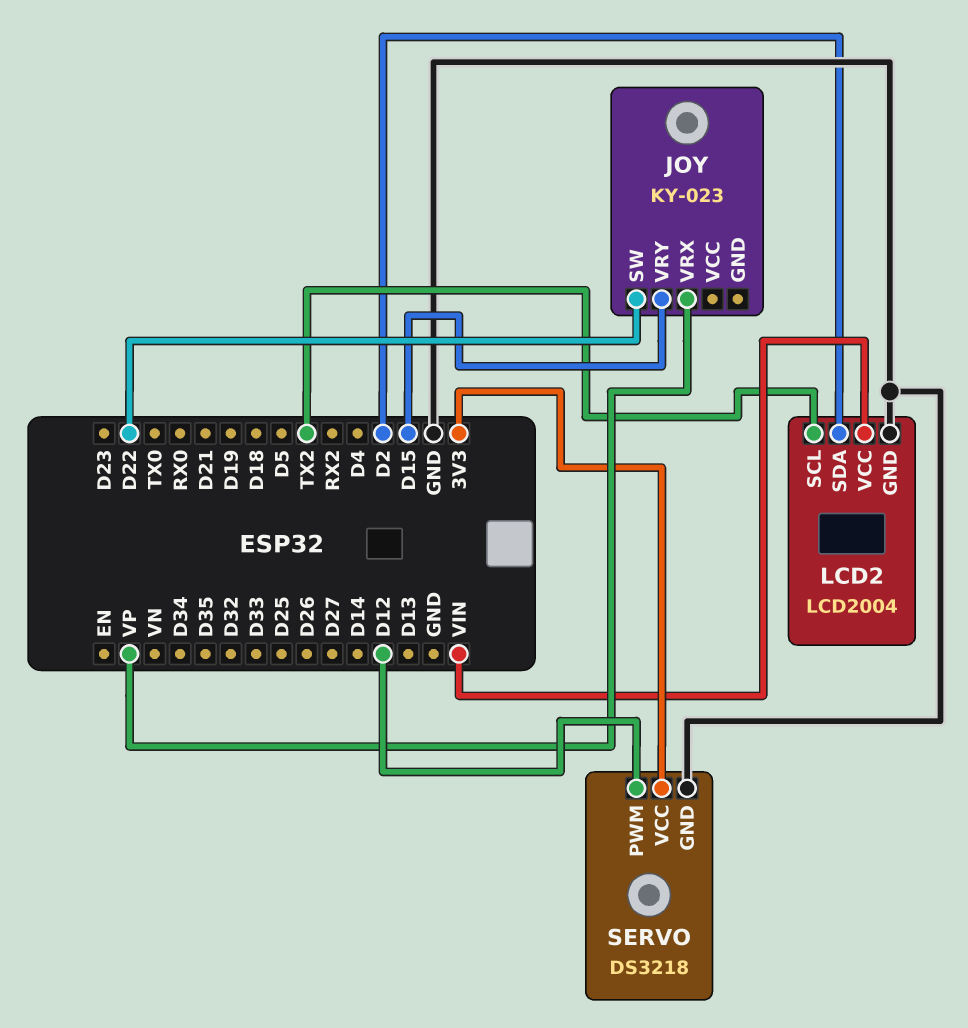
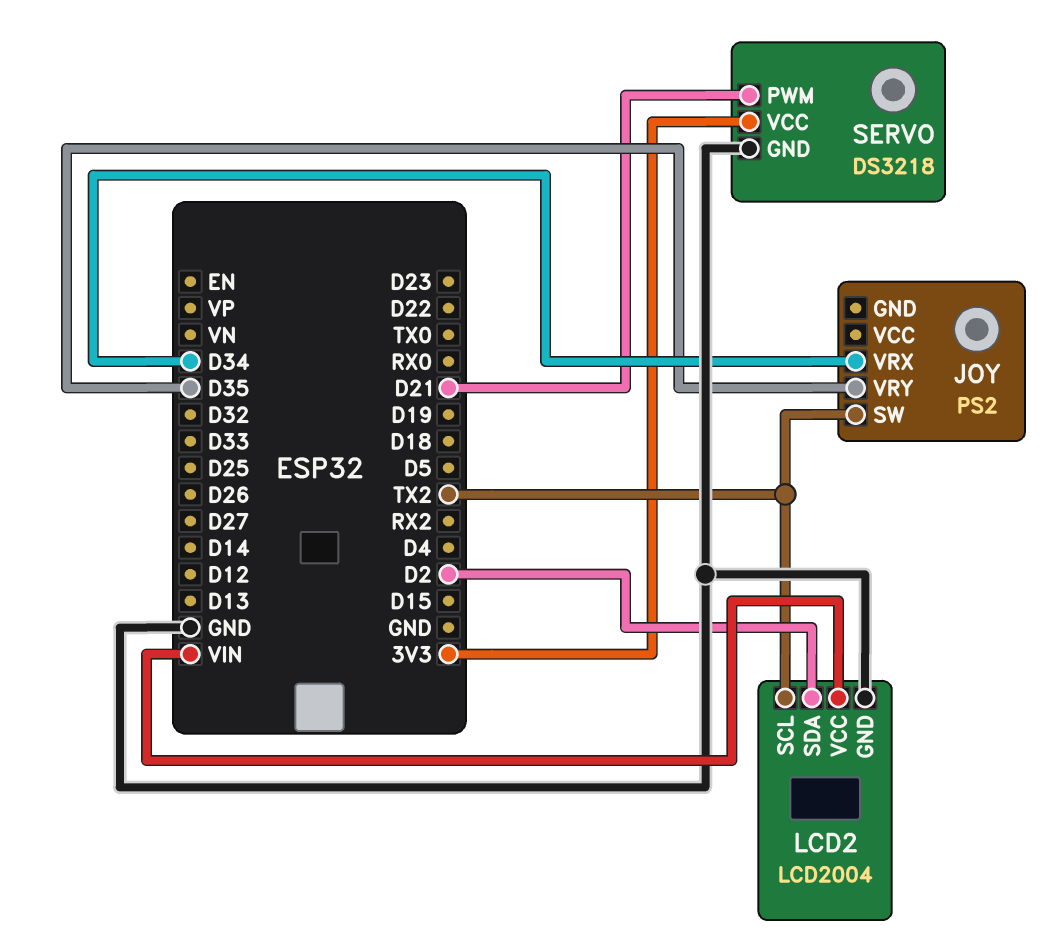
JOY: KY-023 -> PS2
JOY pin SW: D22 -> TX2
JOY pin VRX: VP -> D34
JOY pin VRY: D15 -> D35
SERVO pin PWM: D12 -> D21

